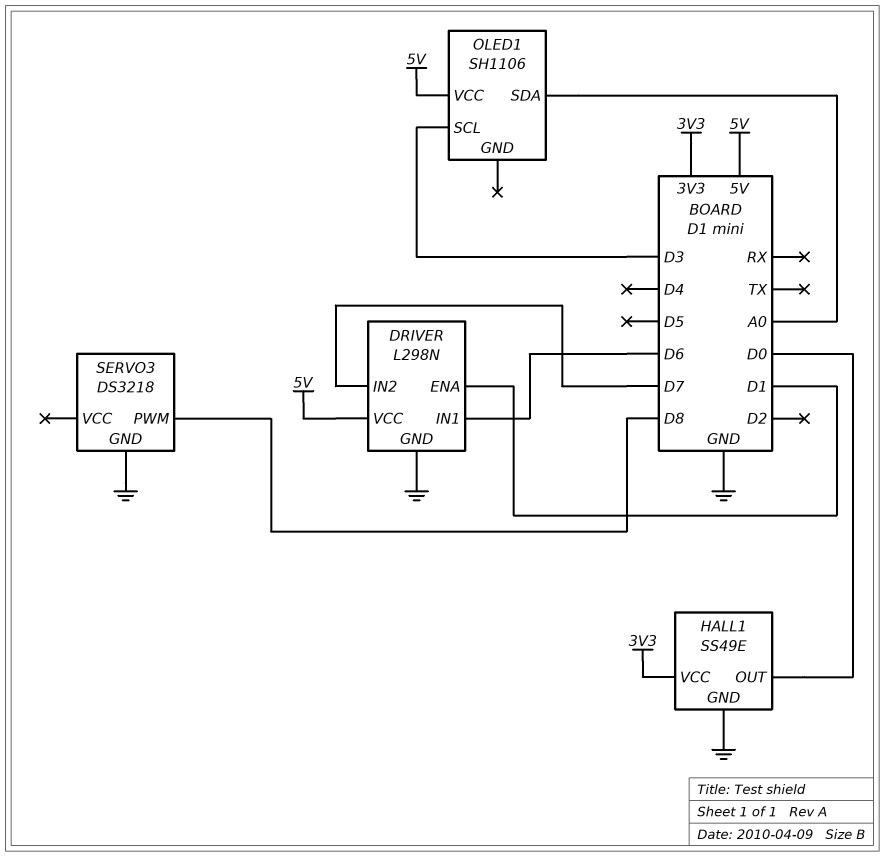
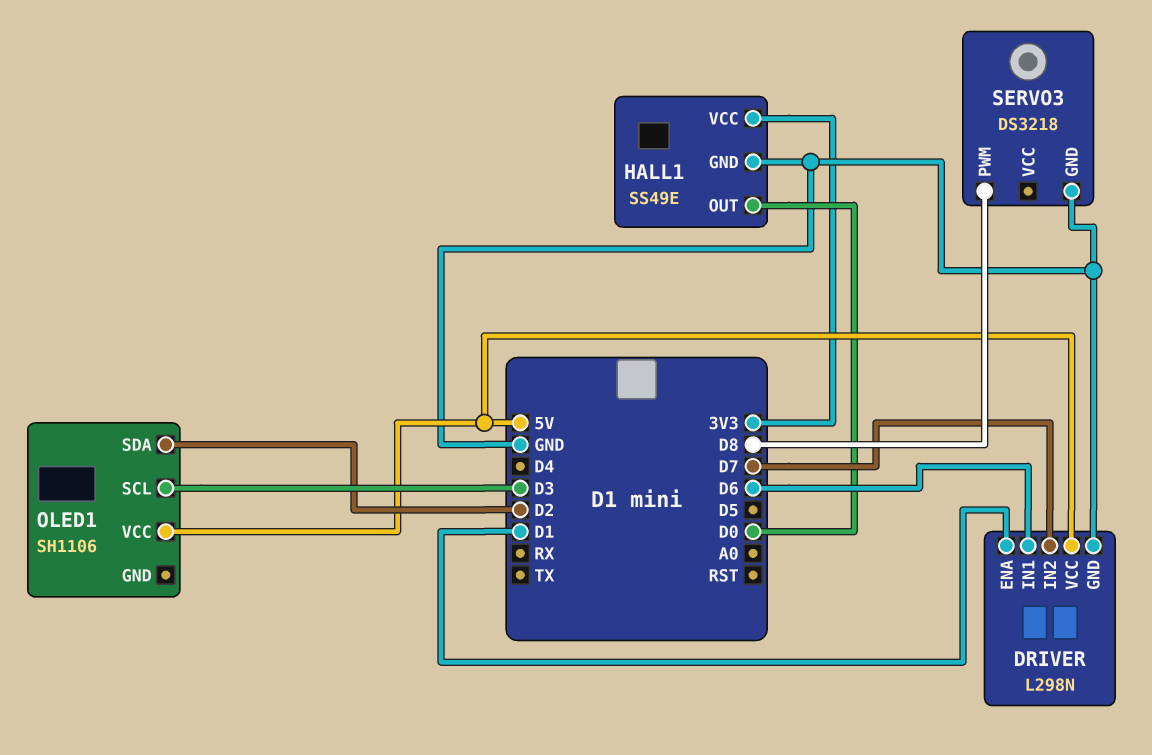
OLED1 pin SDA: A0 -> D2

